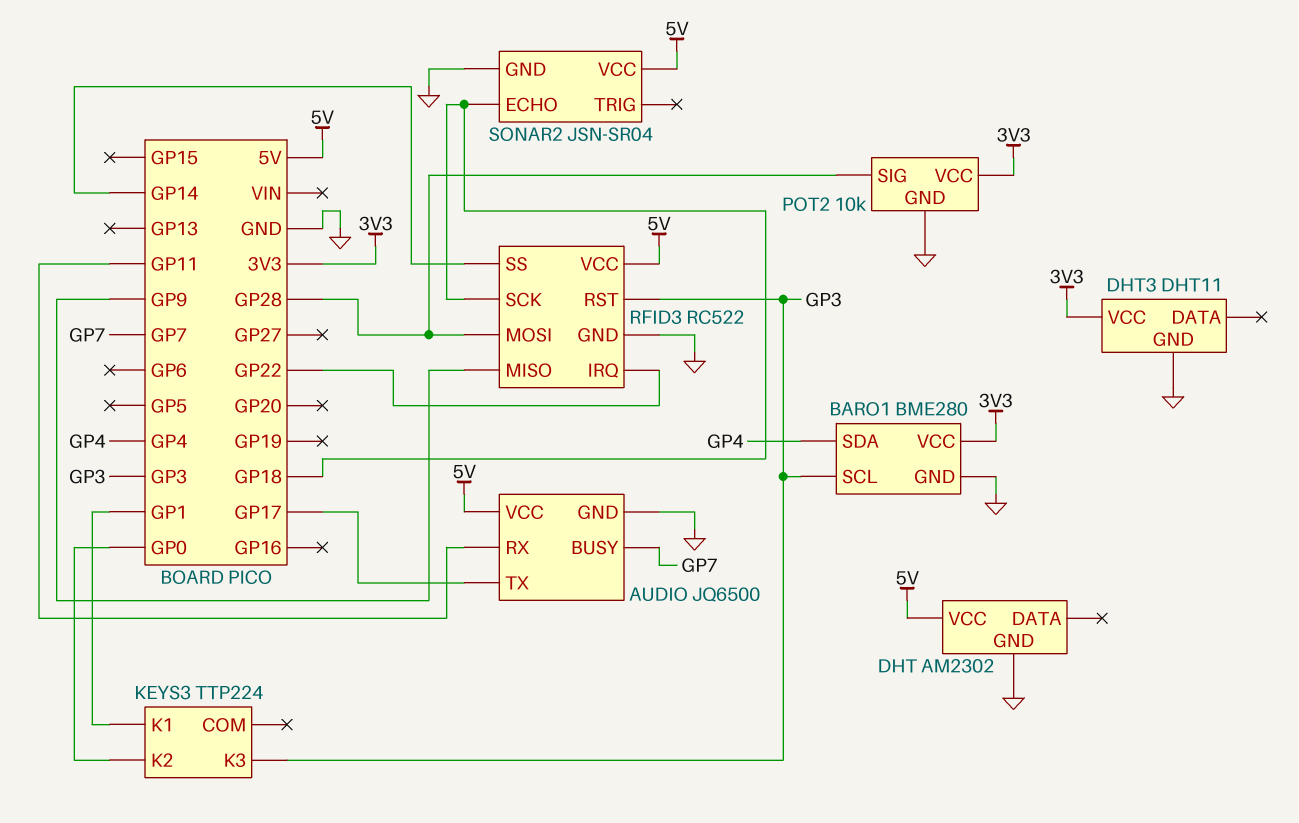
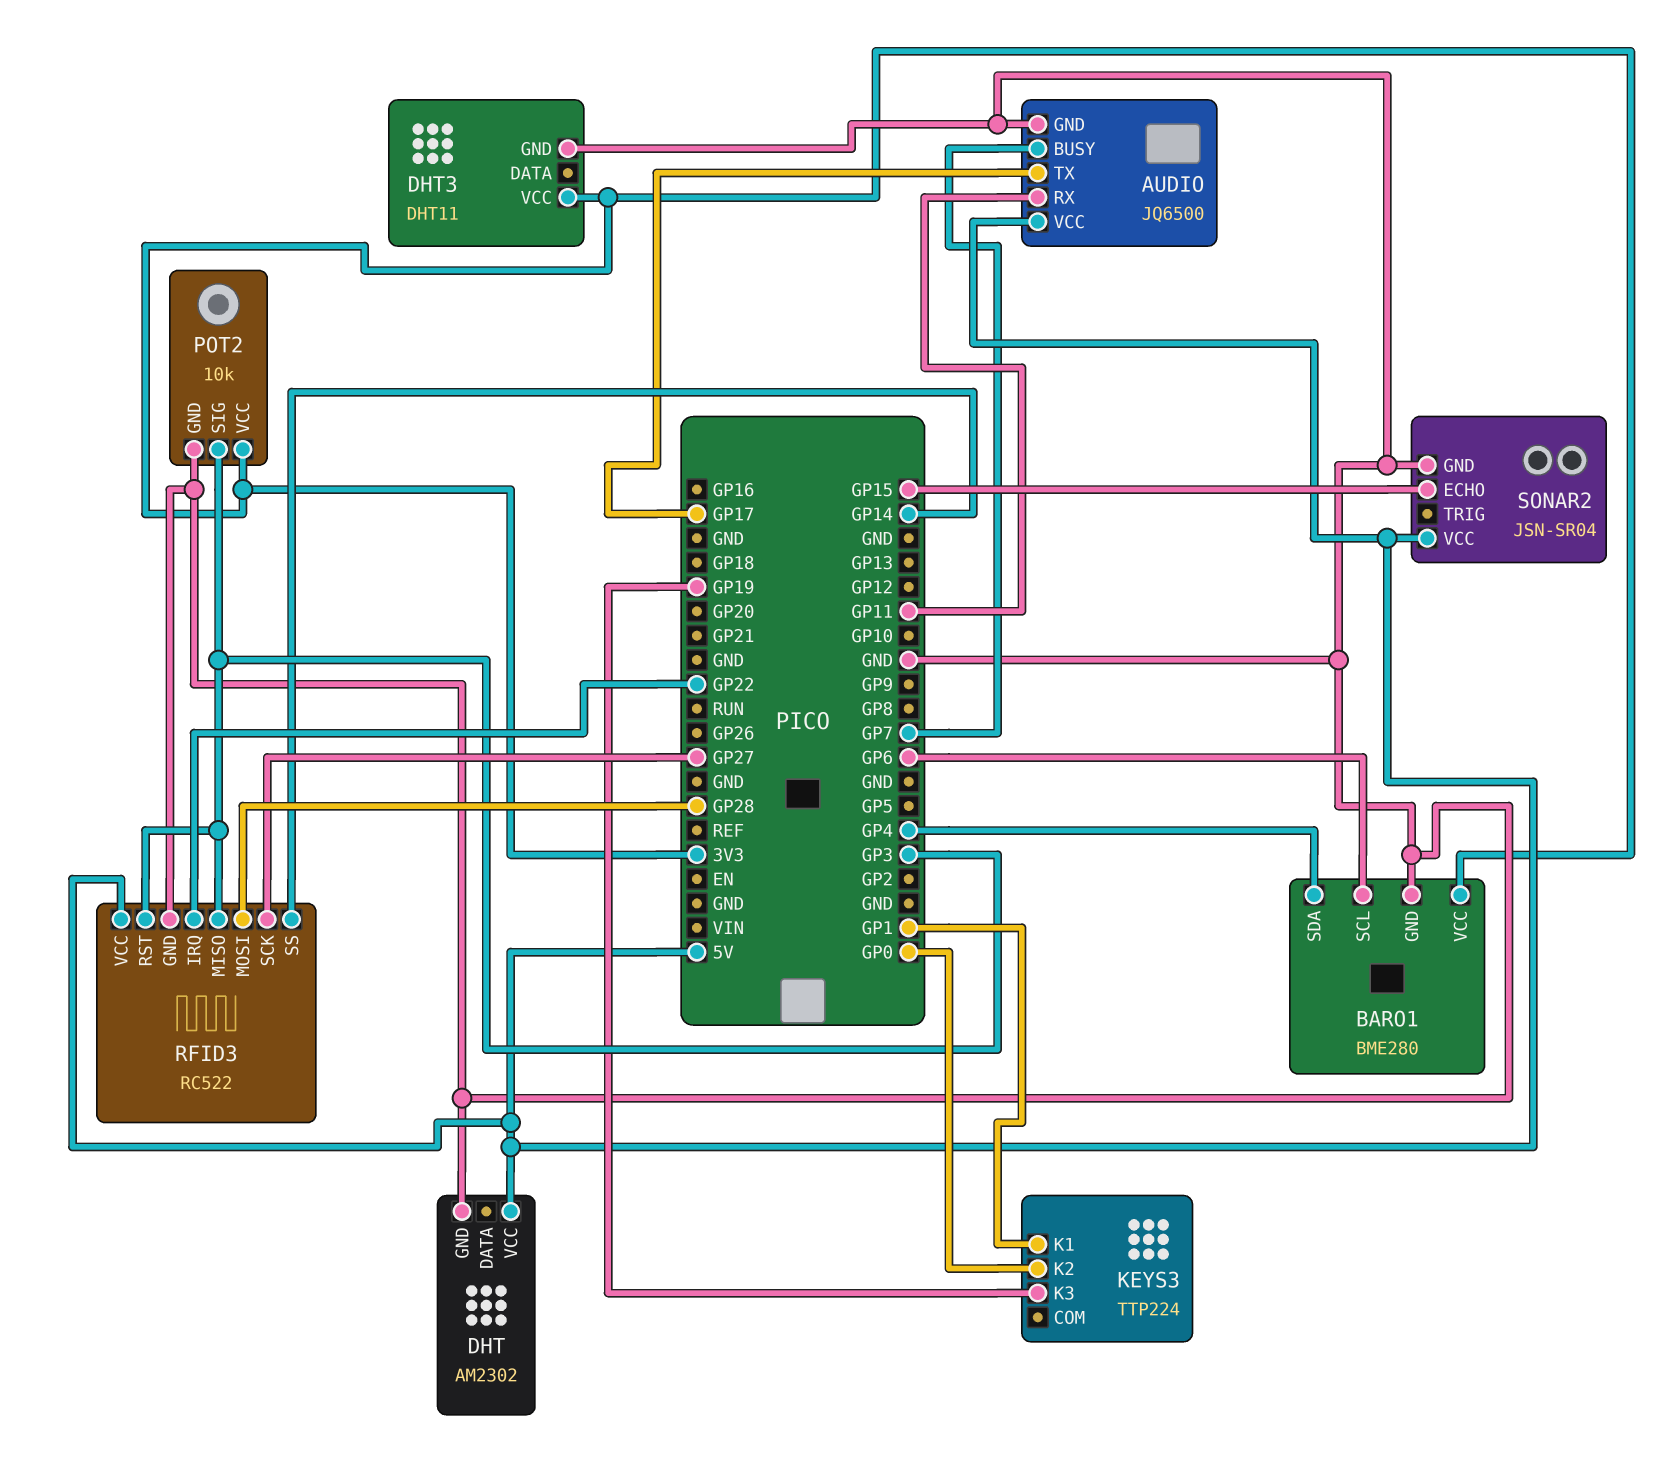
BARO1 pin SCL: GP3 -> GP6
KEYS3 pin K3: GP3 -> GP19
POT2 pin SIG: GP28 -> GP3
RFID3 pin MISO: GP9 -> GP3
RFID3 pin SCK: GP18 -> GP27
SONAR2 pin ECHO: GP18 -> GP15

